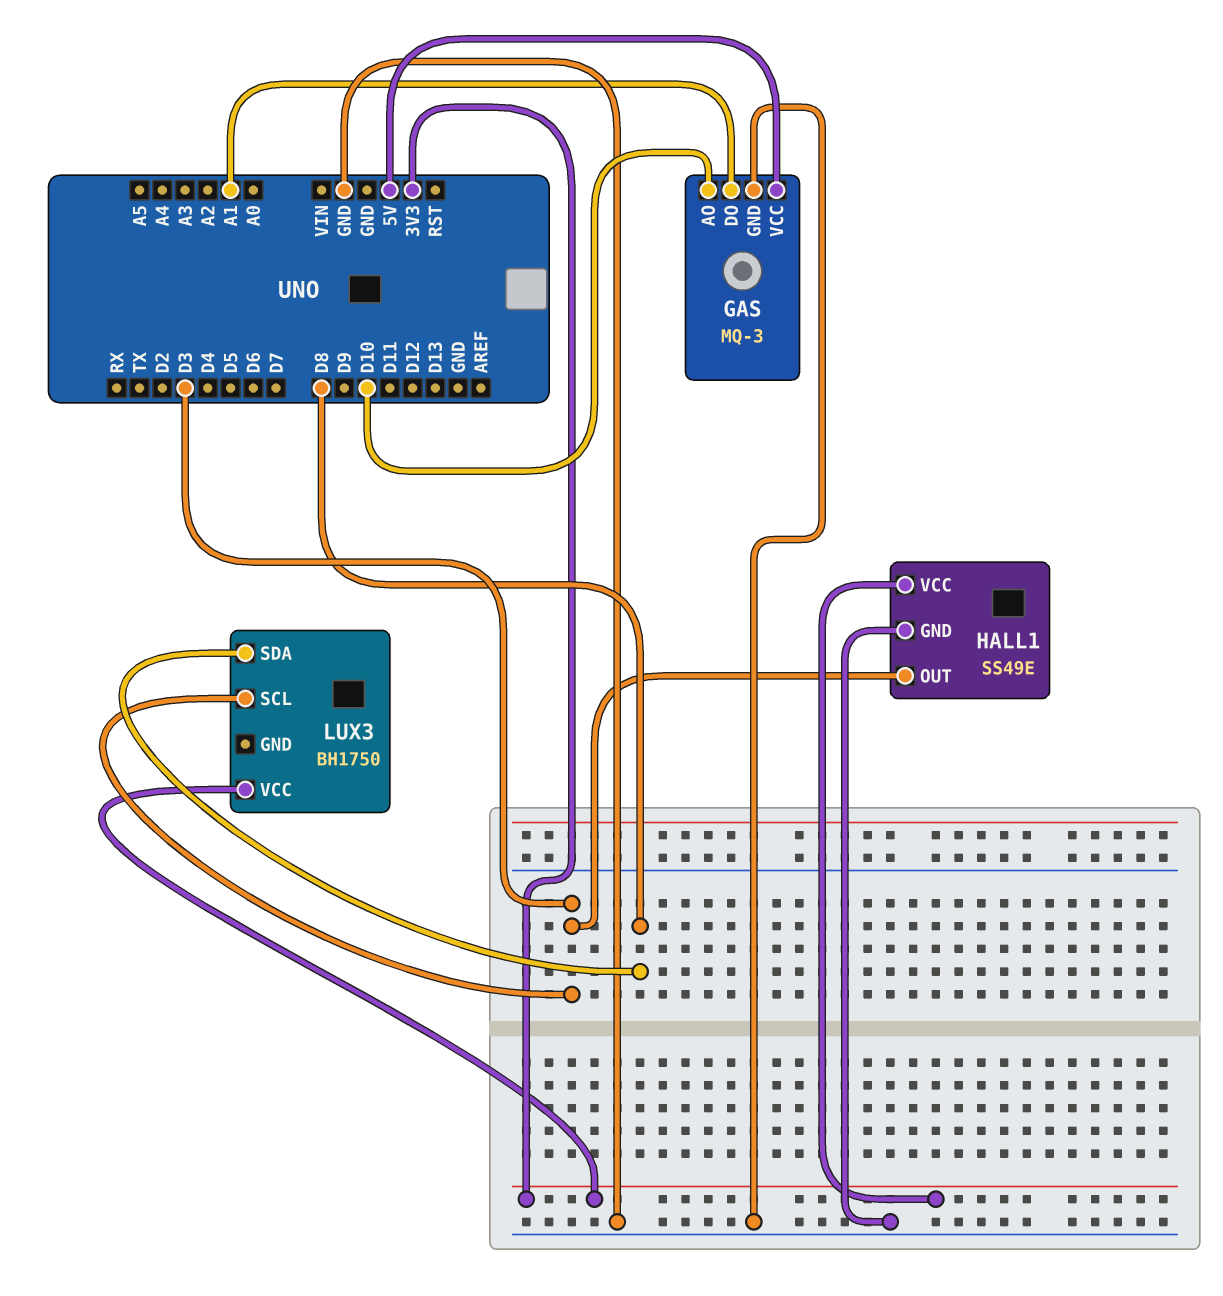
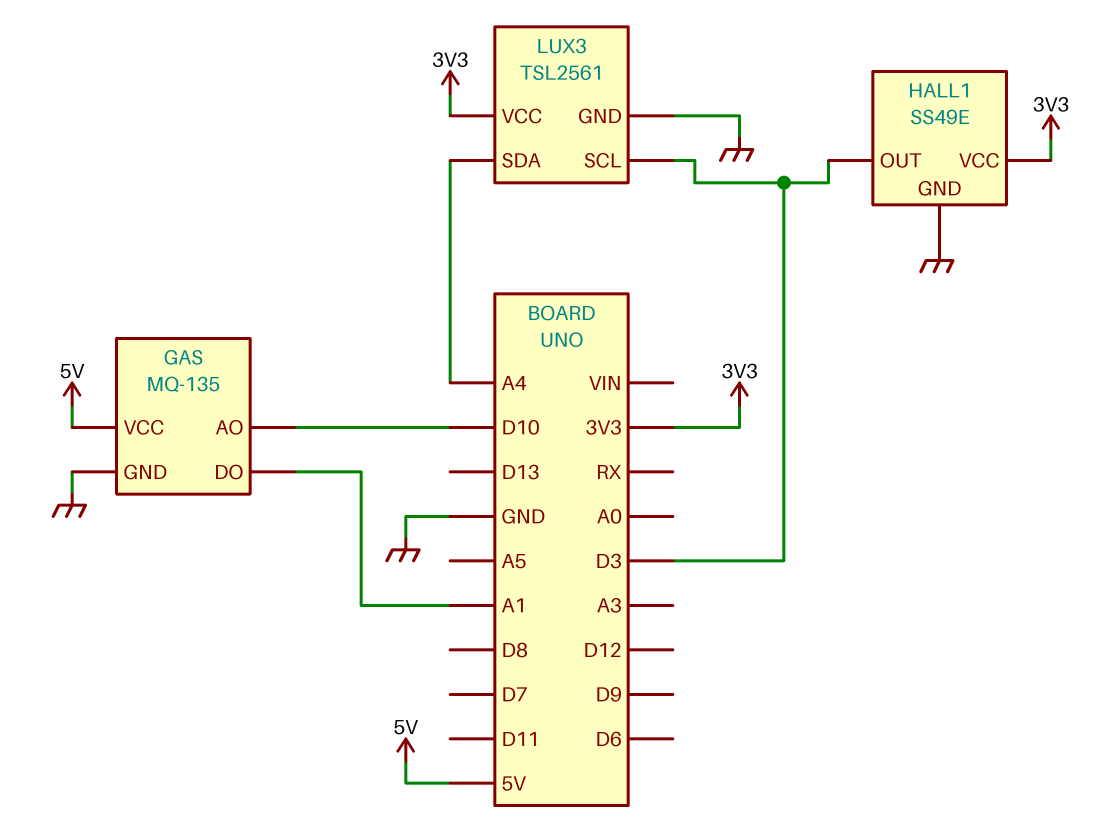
GAS: MQ-3 -> MQ-135
LUX3: BH1750 -> TSL2561
LUX3 pin GND: none -> GND
LUX3 pin SDA: D8 -> A4

